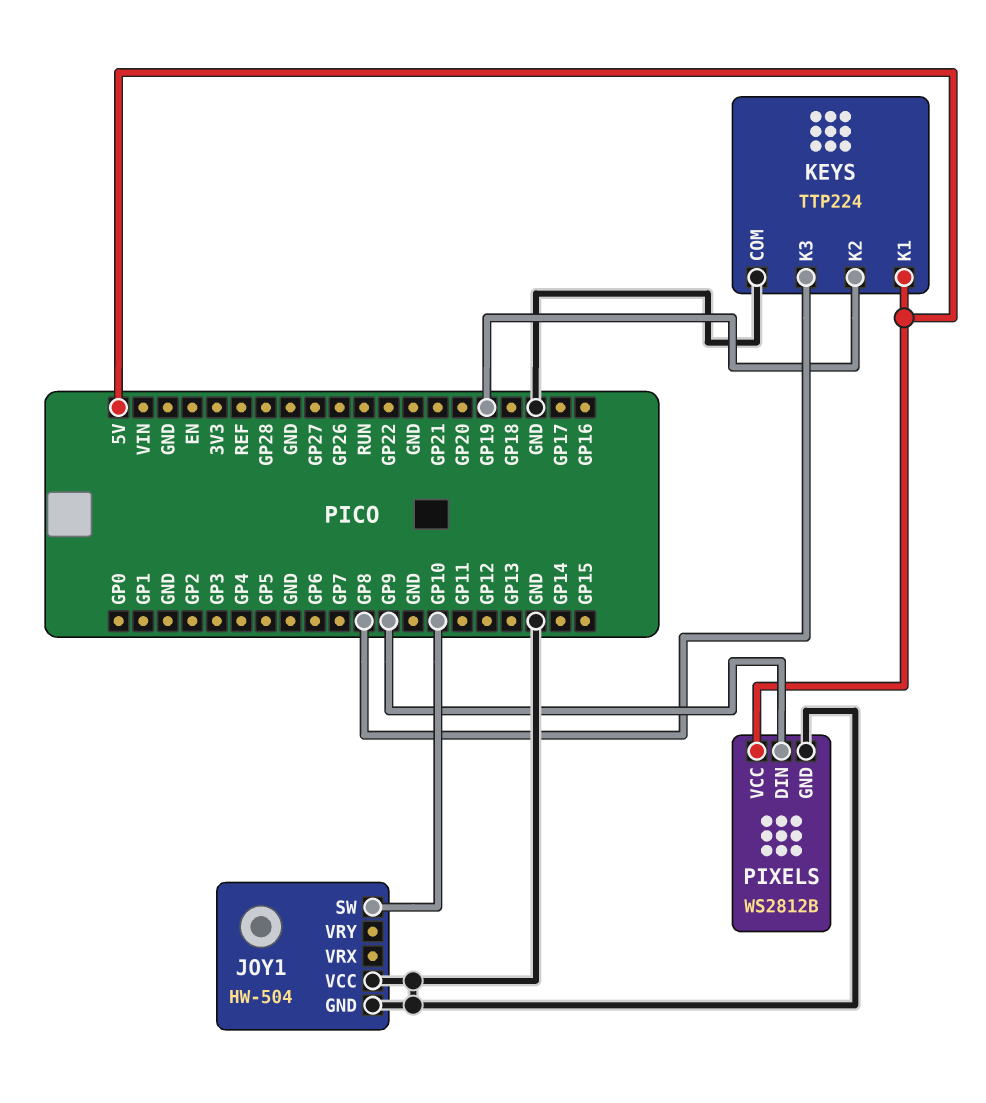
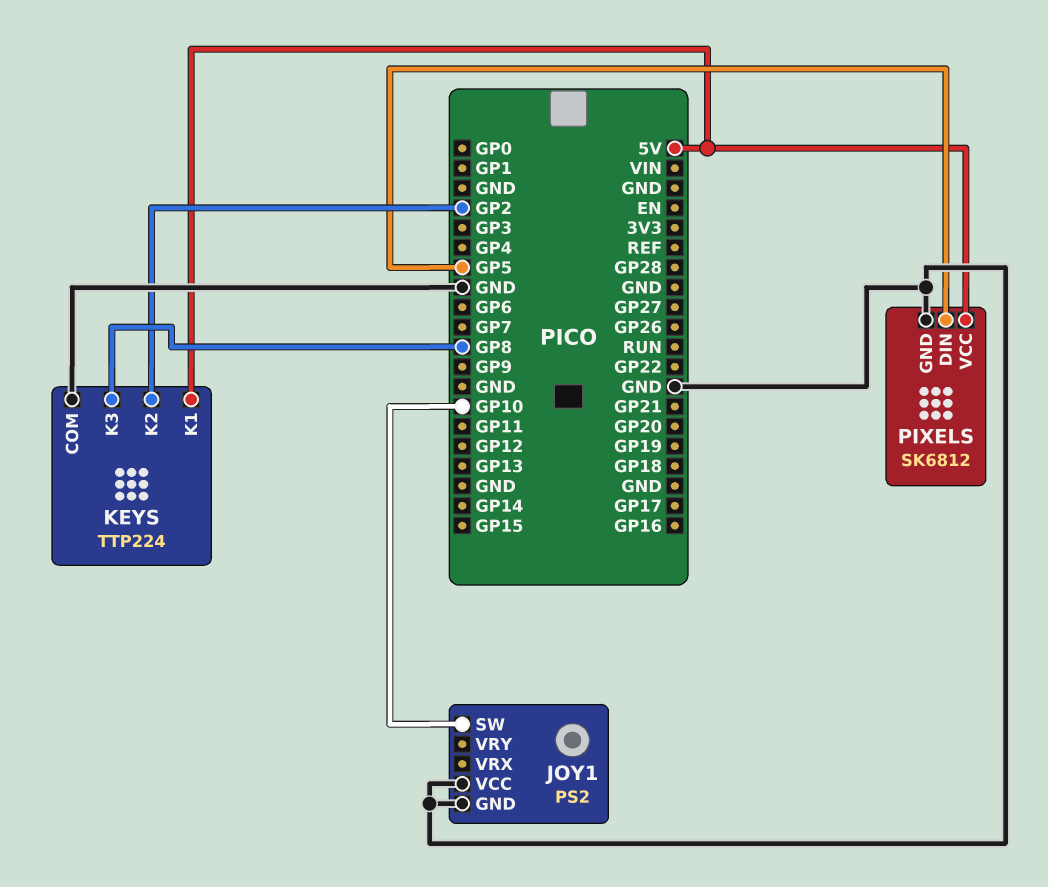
JOY1: HW-504 -> PS2
KEYS pin K2: GP19 -> GP2
PIXELS: WS2812B -> SK6812
PIXELS pin DIN: GP9 -> GP5

